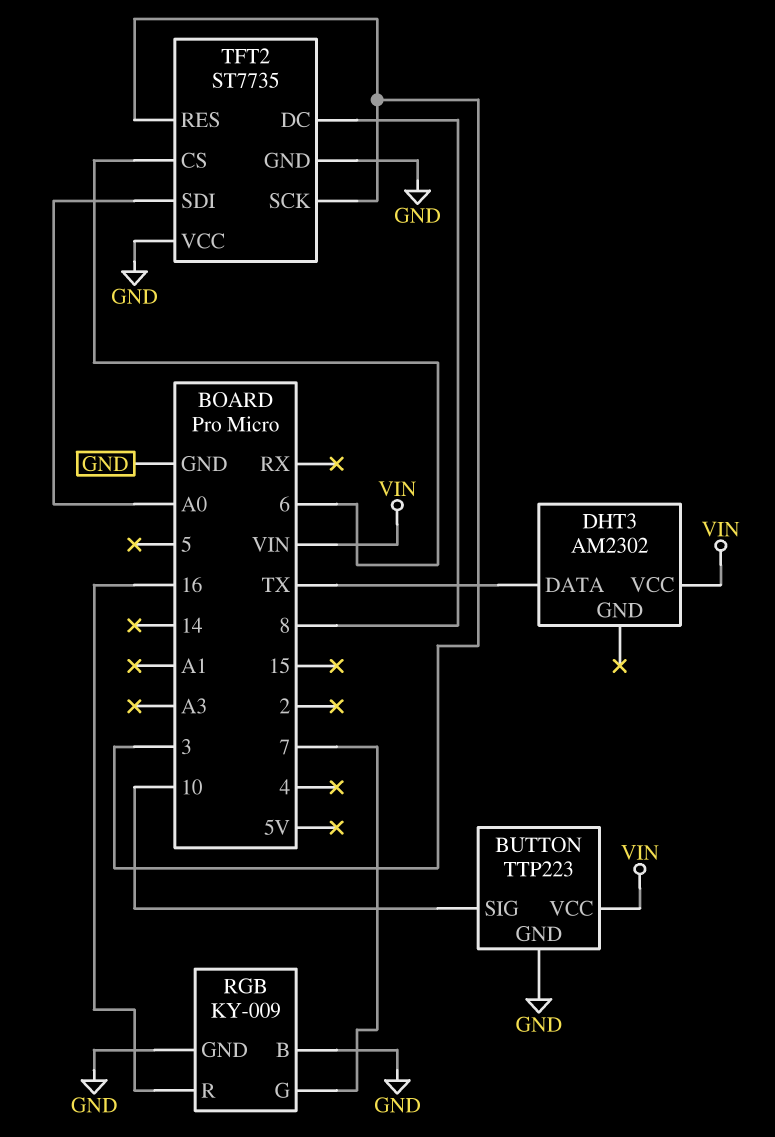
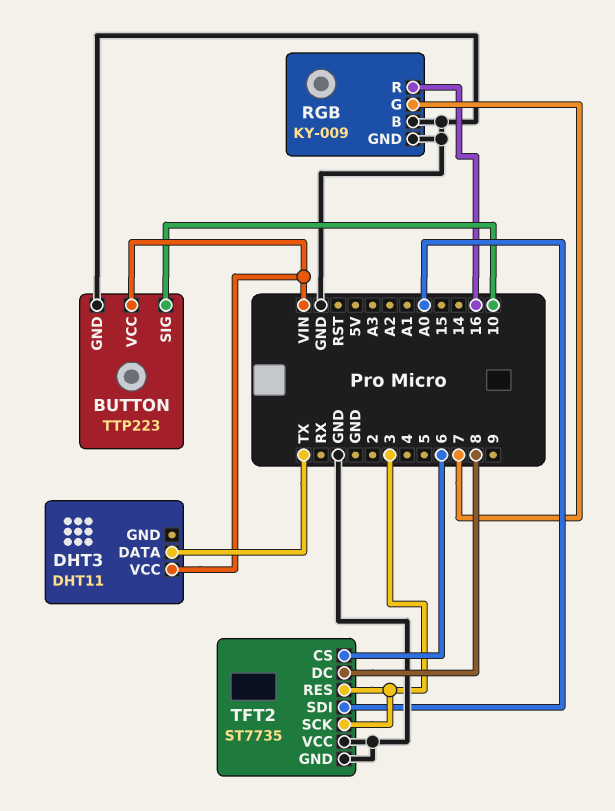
DHT3: AM2302 -> DHT11

